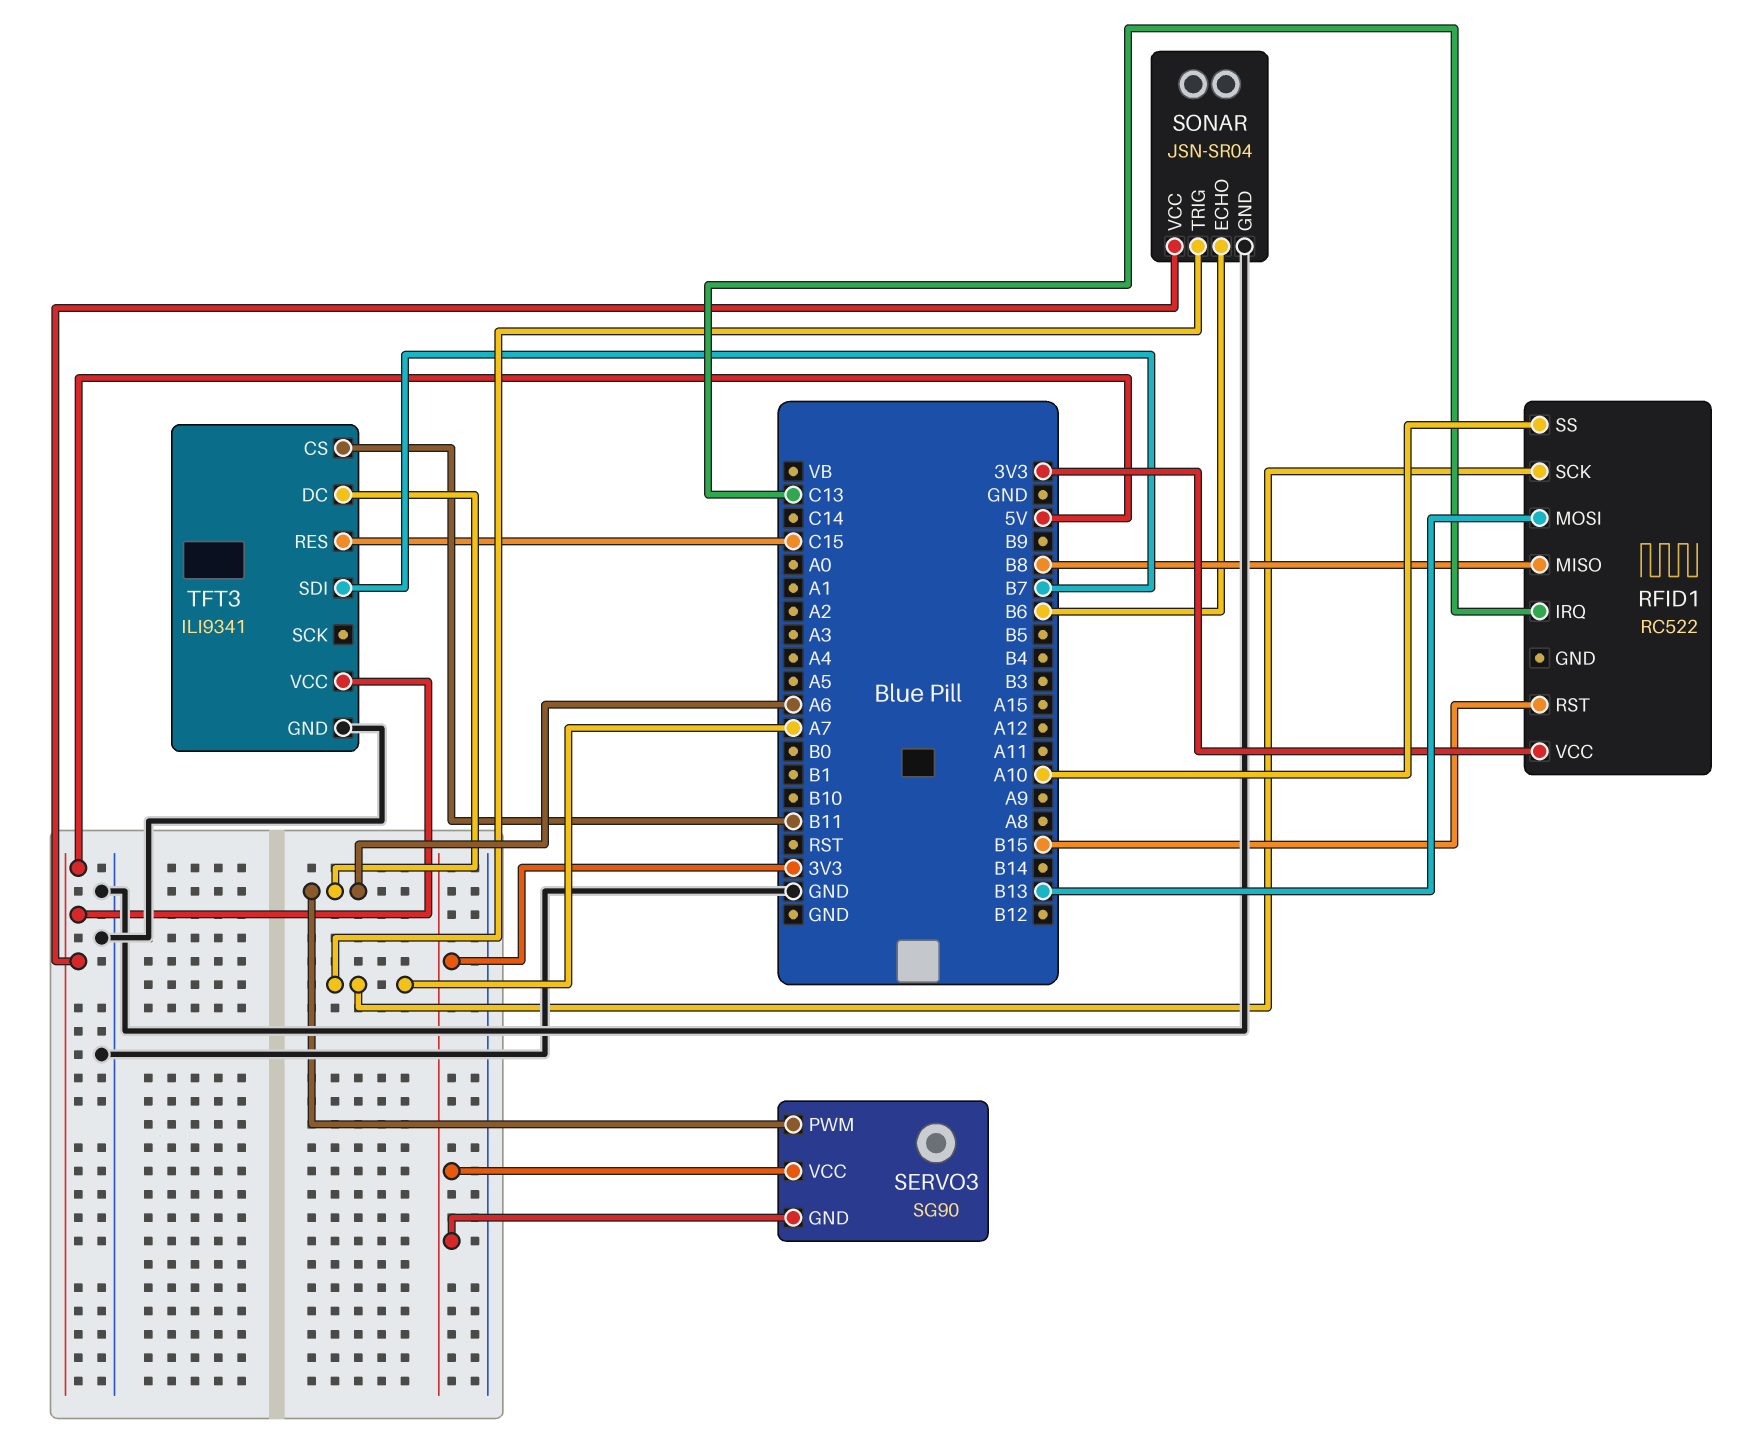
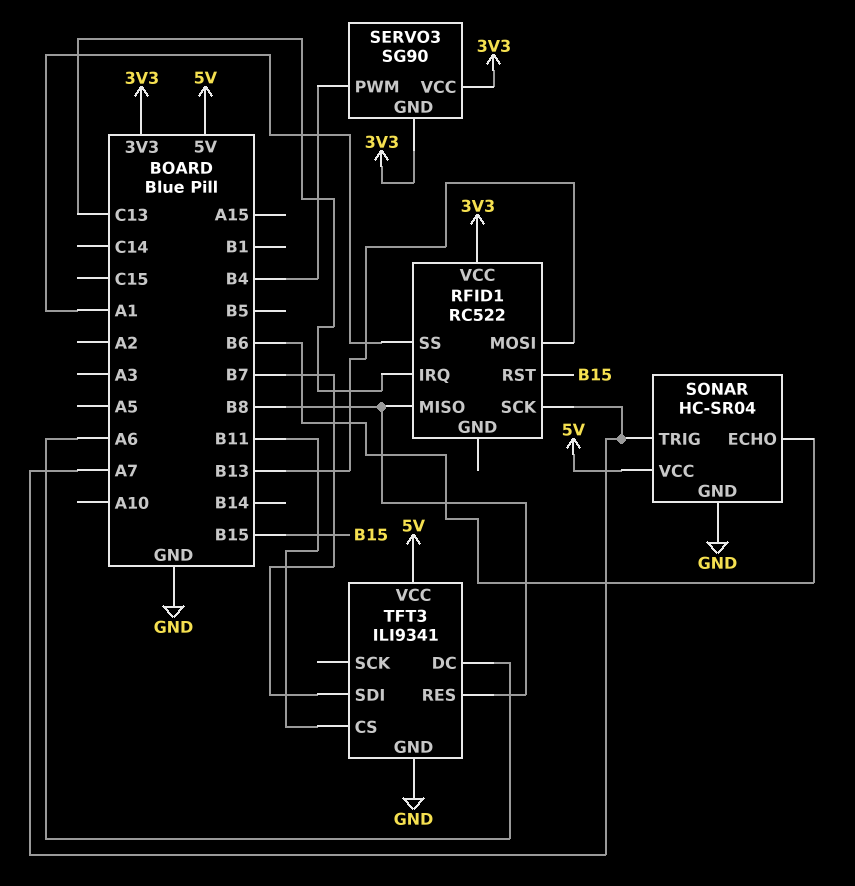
RFID1 pin SS: A10 -> A1
SERVO3 pin PWM: A6 -> B4
SONAR: JSN-SR04 -> HC-SR04
TFT3 pin RES: C15 -> B8

